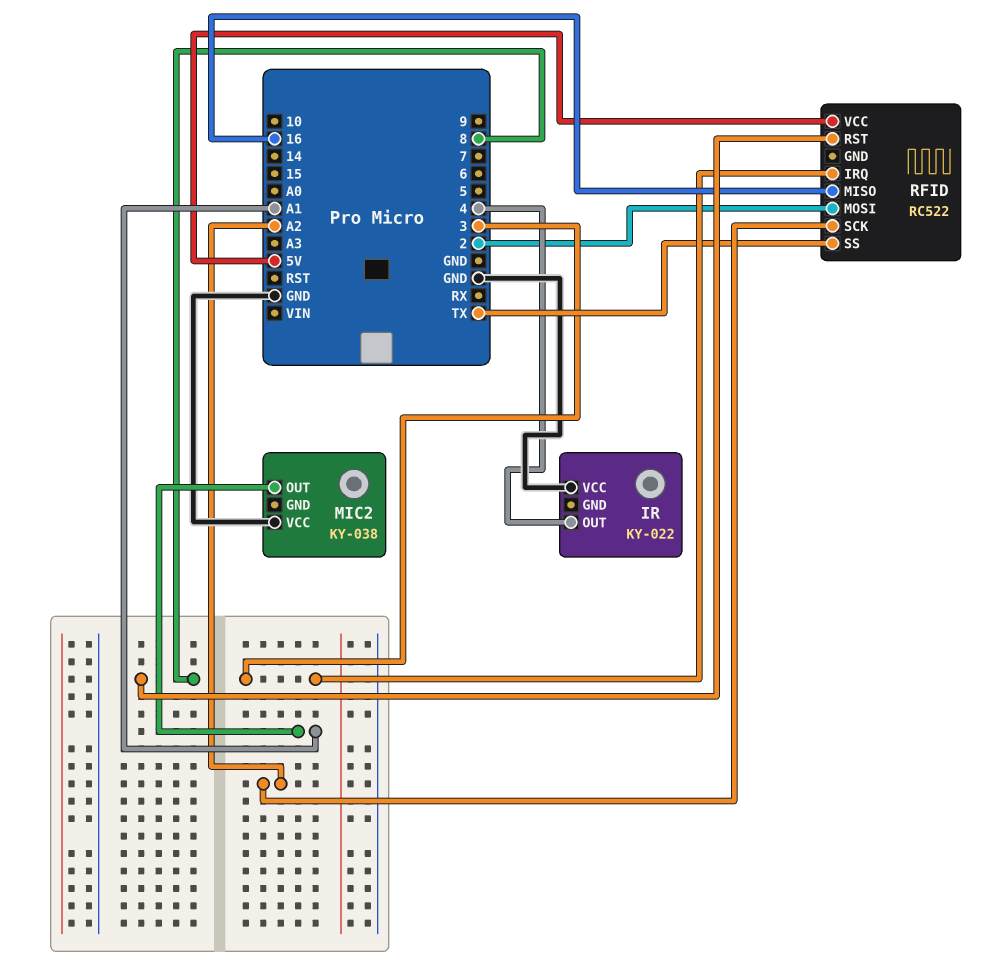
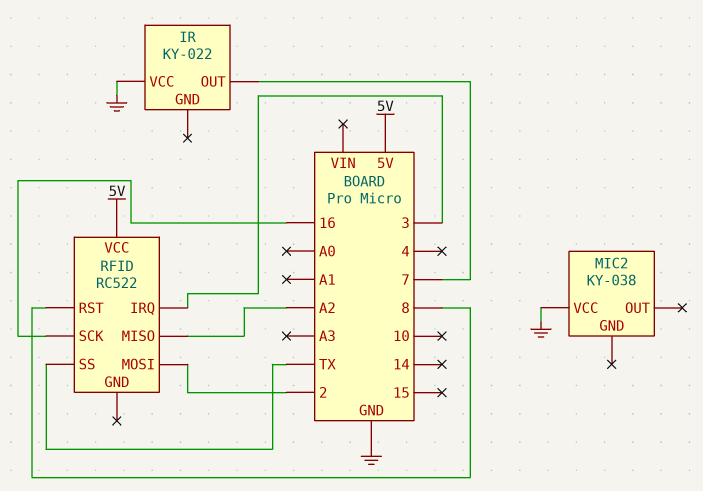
IR pin OUT: 4 -> 7
MIC2 pin OUT: A1 -> none
RFID pin MISO: 16 -> A2
RFID pin SCK: A2 -> 16

